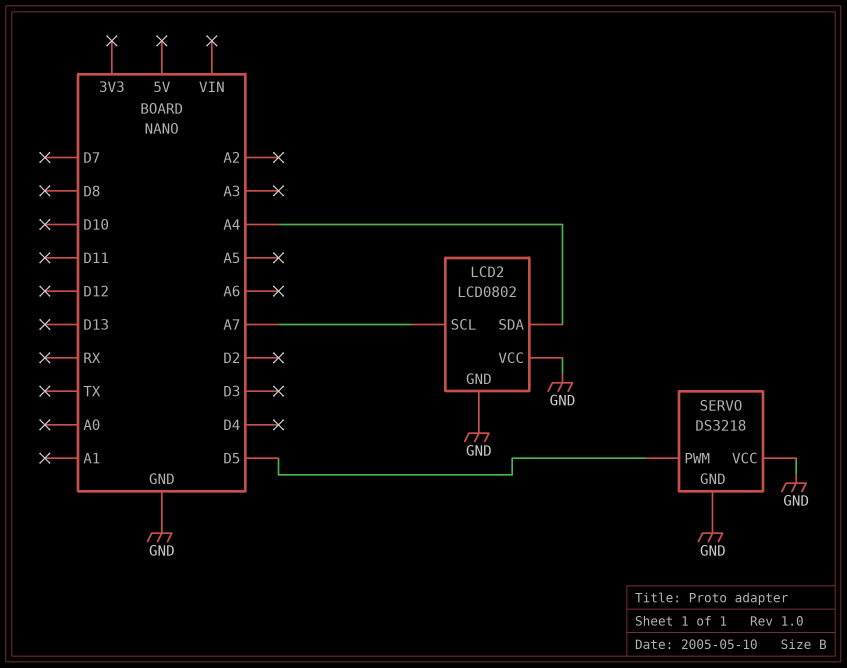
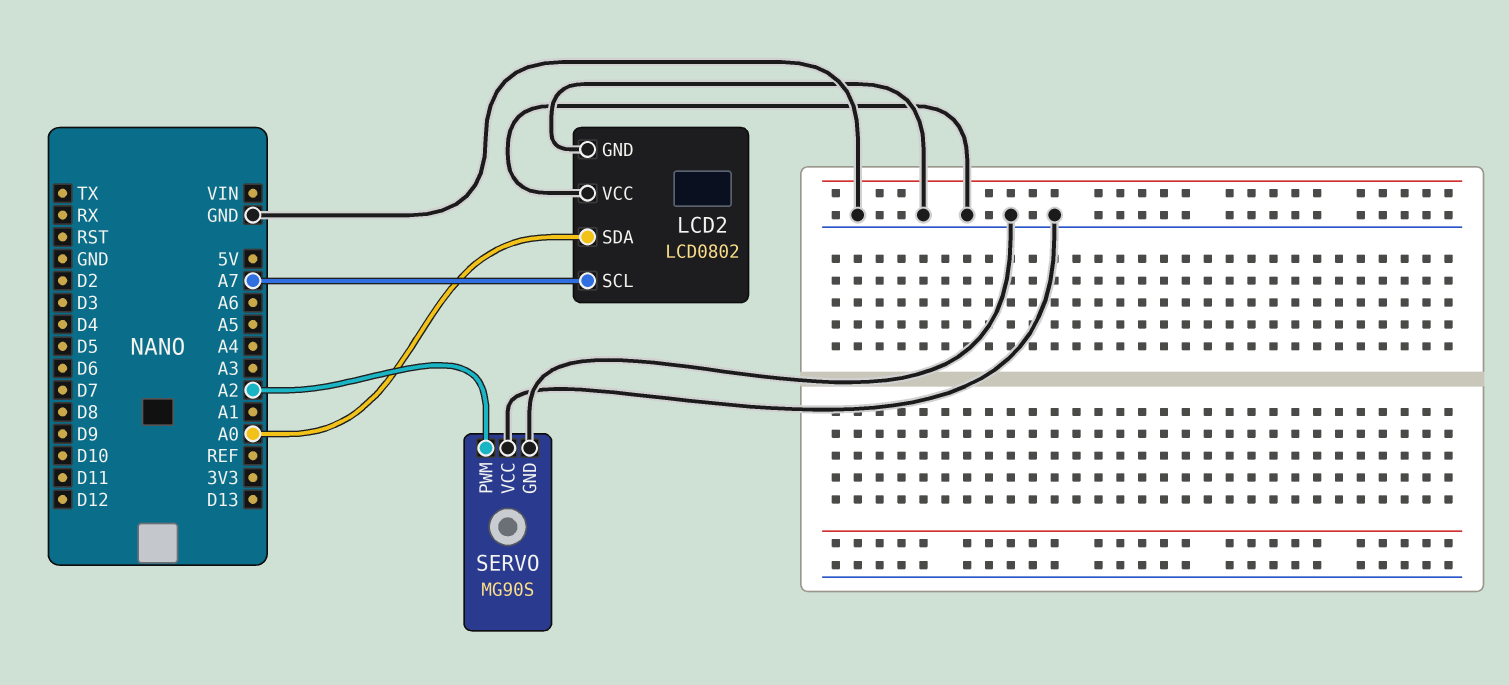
LCD2 pin SDA: A4 -> A0
SERVO: DS3218 -> MG90S
SERVO pin PWM: D5 -> A2

